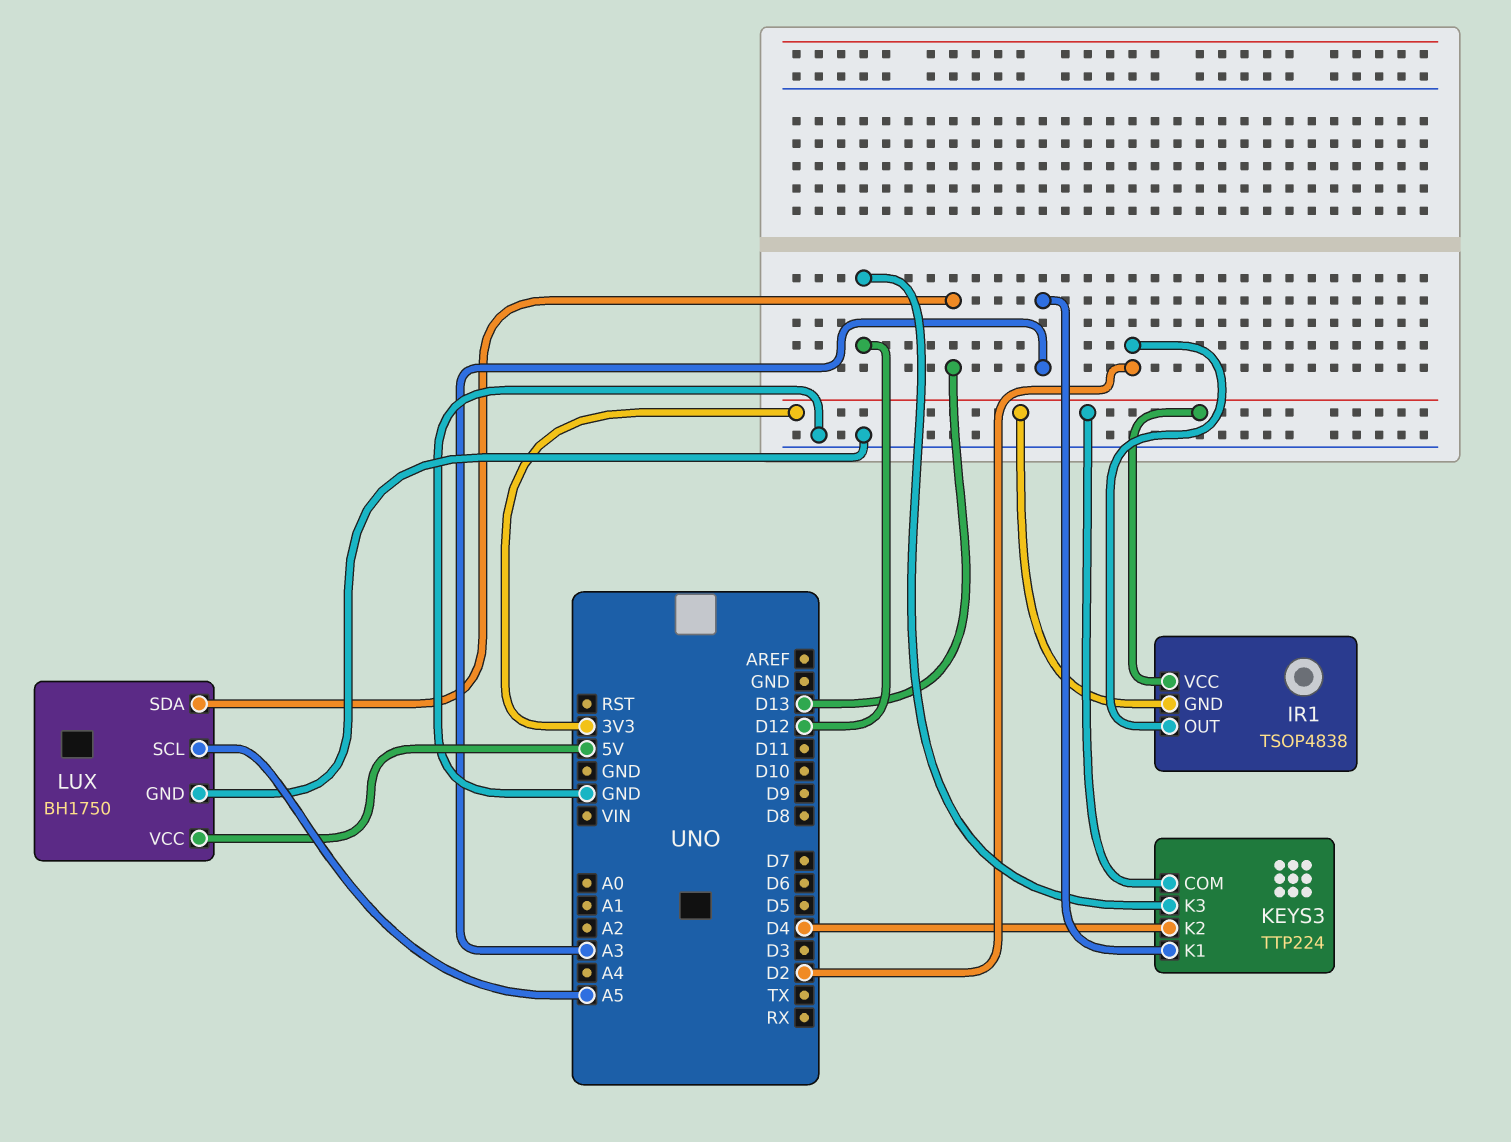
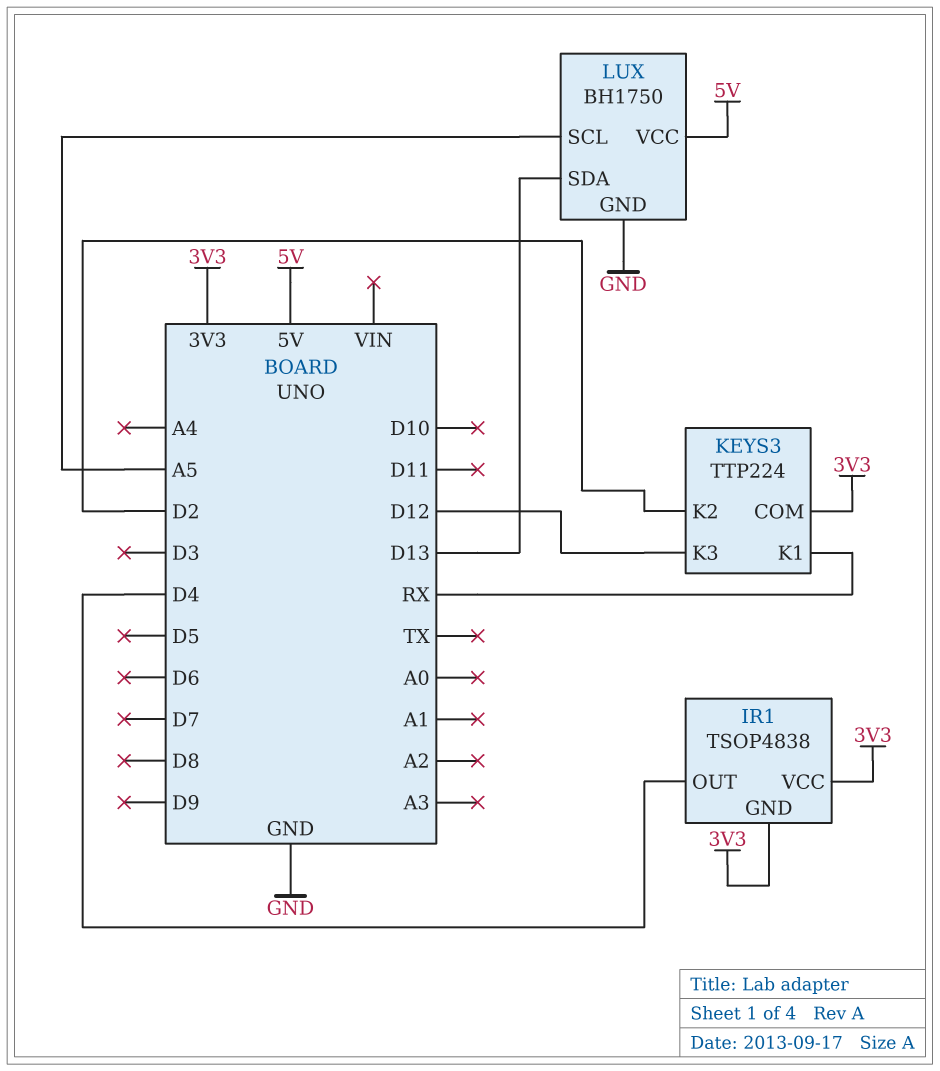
IR1 pin OUT: D2 -> D4
KEYS3 pin K1: A3 -> RX
KEYS3 pin K2: D4 -> D2

